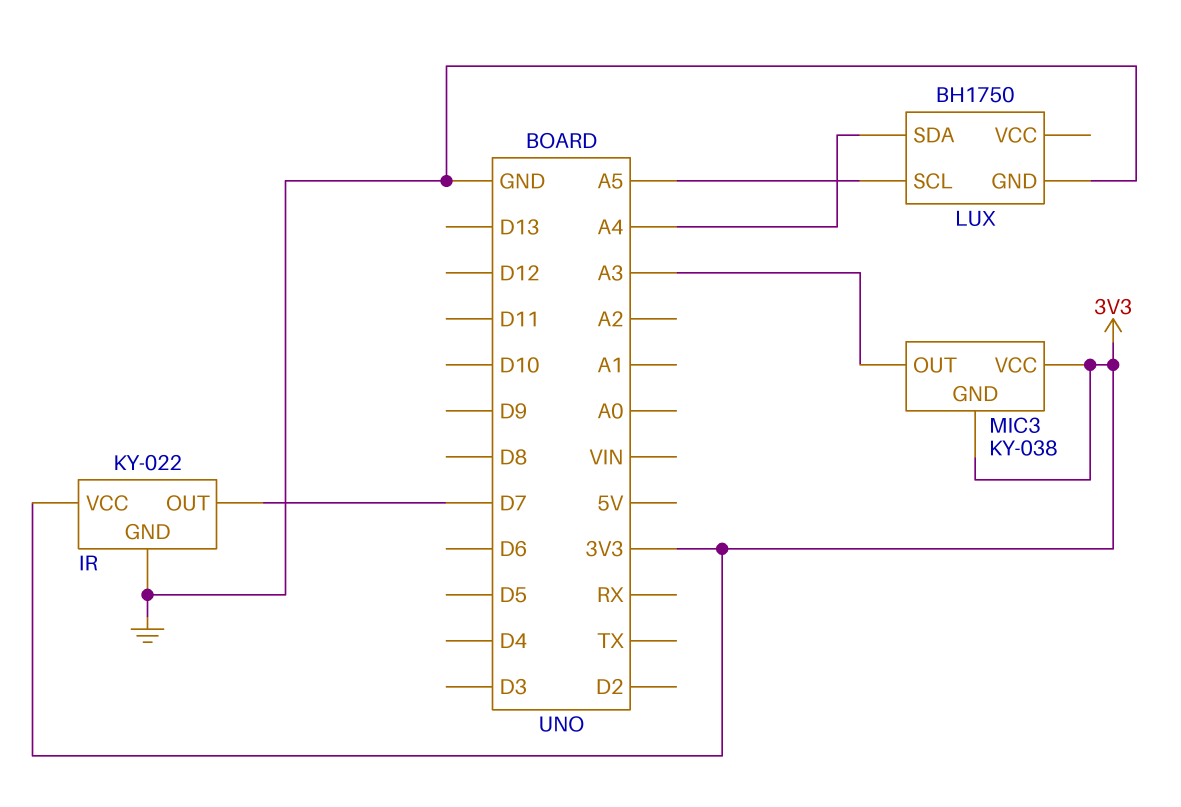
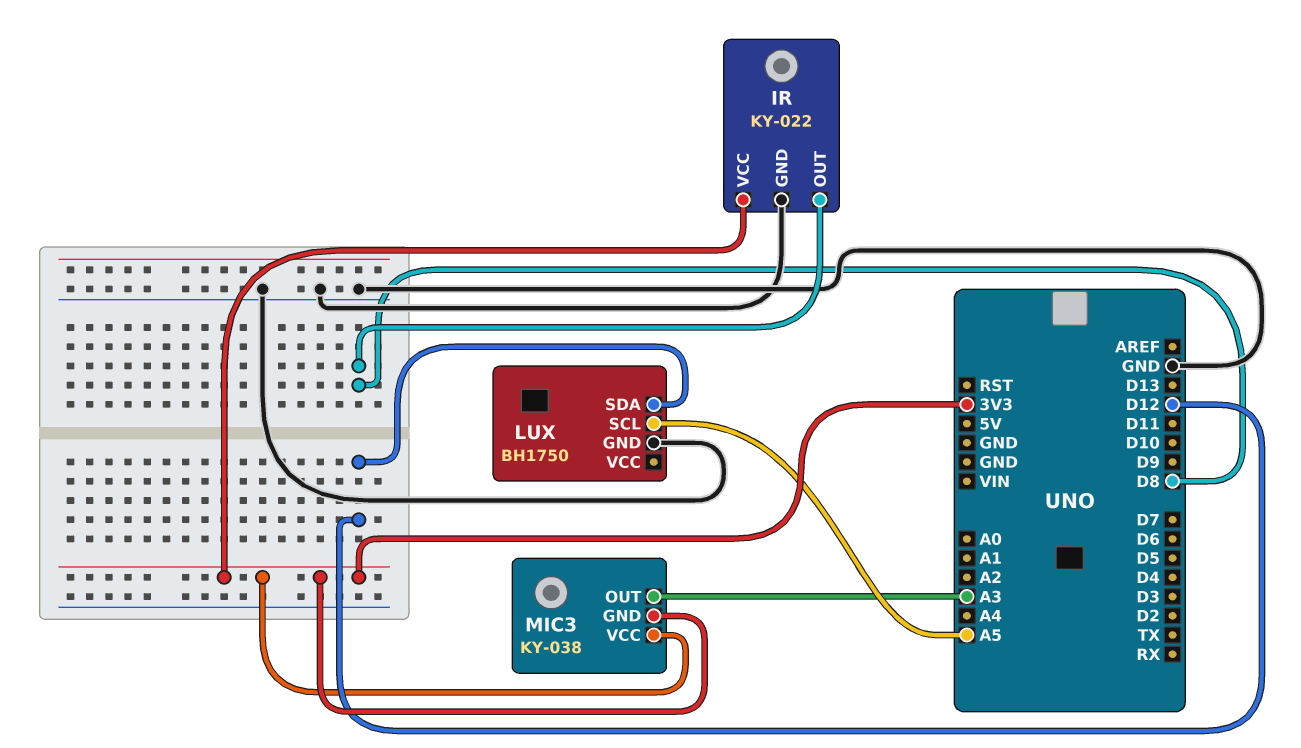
IR pin OUT: D7 -> D8
LUX pin SDA: A4 -> D12

